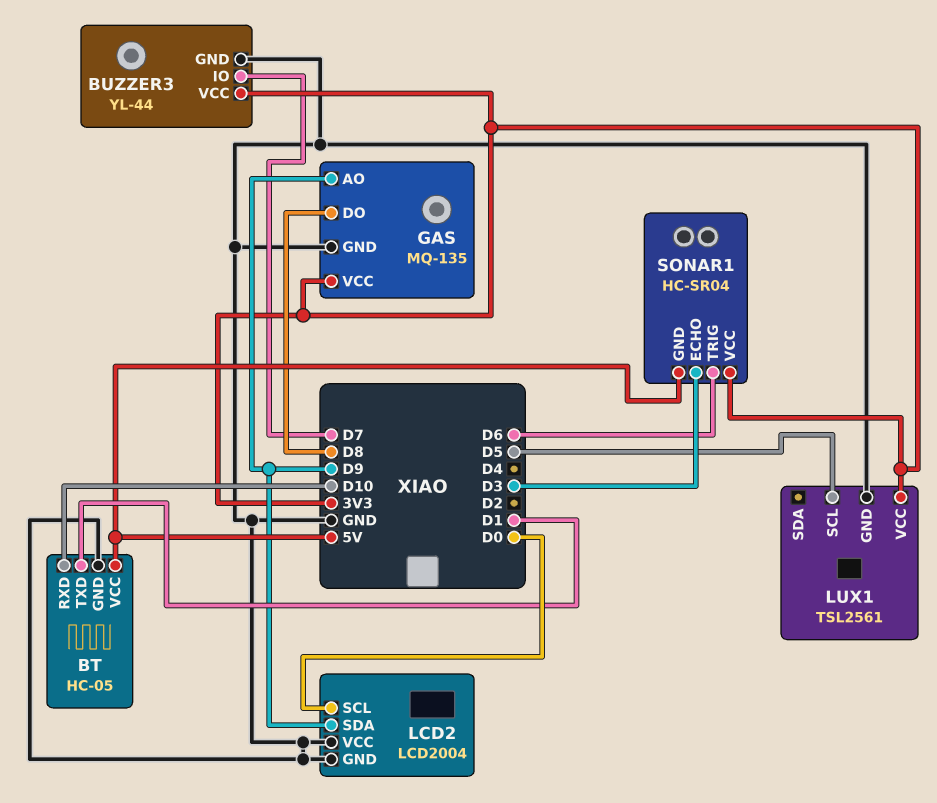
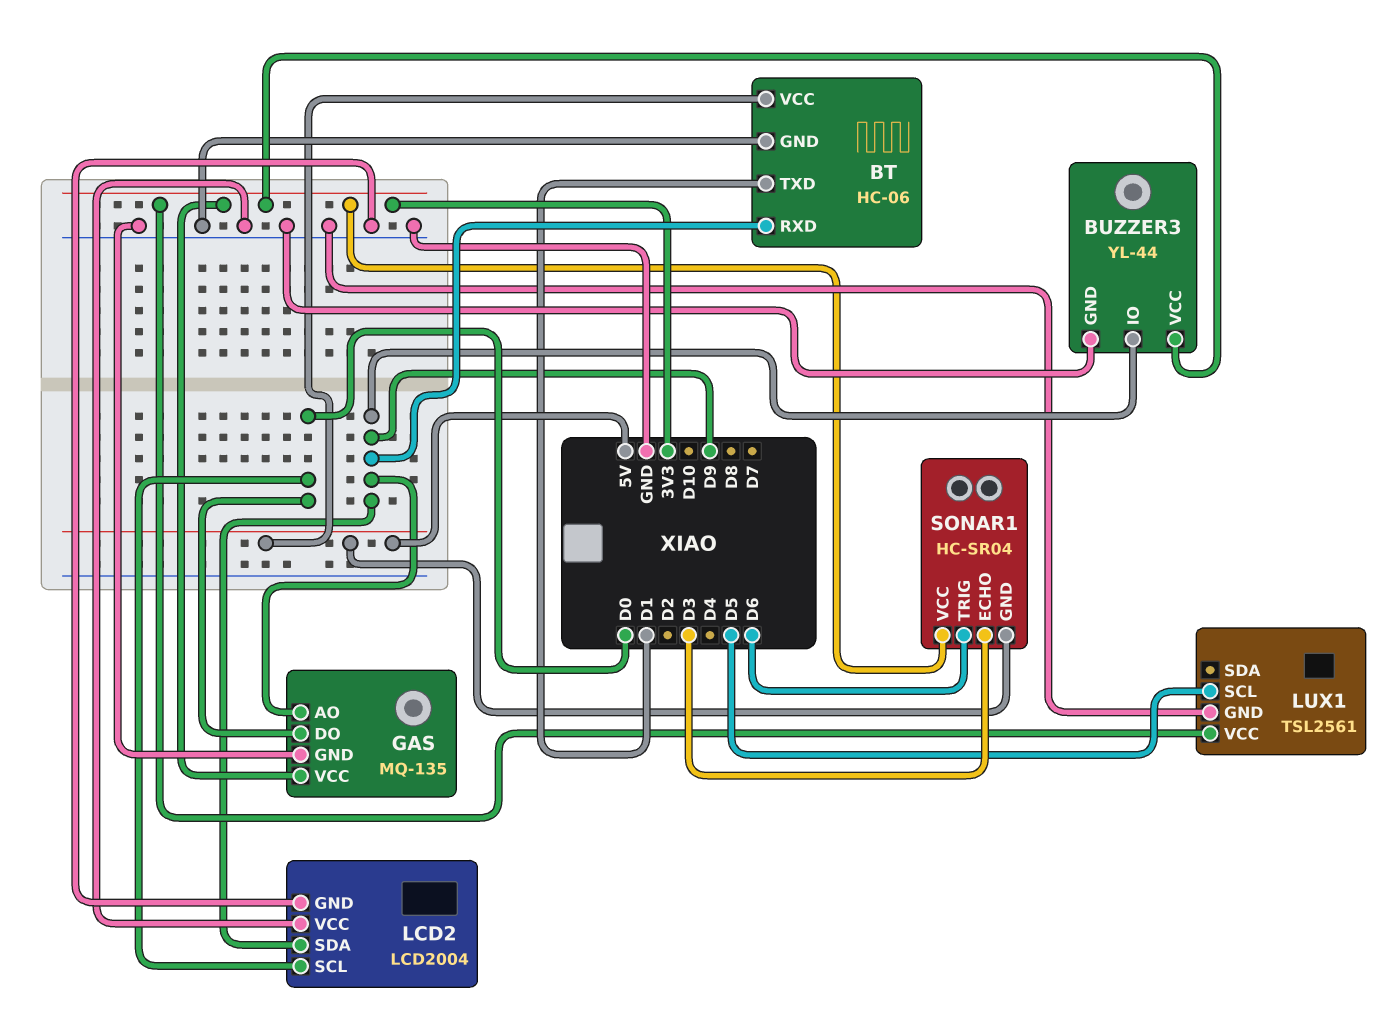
BT: HC-05 -> HC-06
BT pin RXD: D10 -> D9
BUZZER3 pin IO: D7 -> D9
GAS pin DO: D8 -> D0

